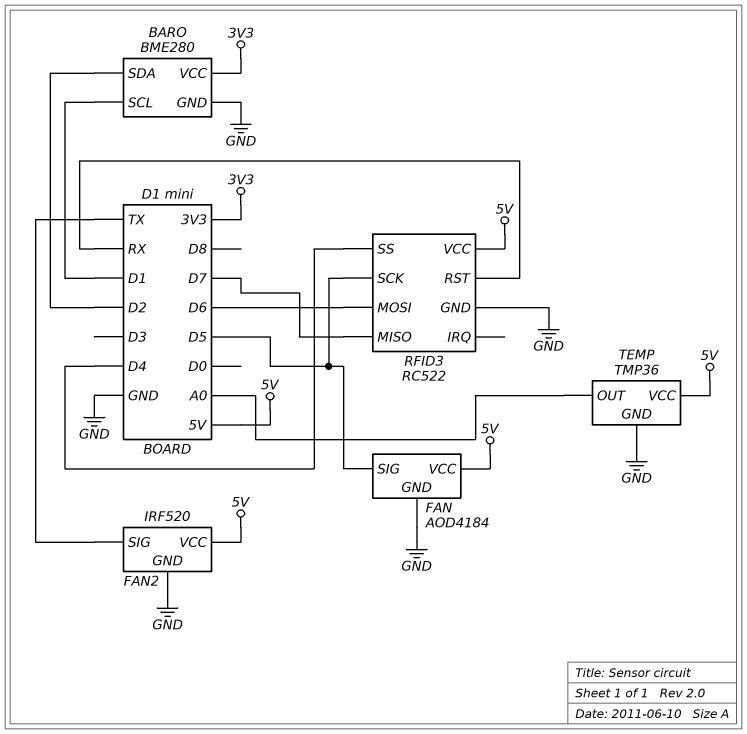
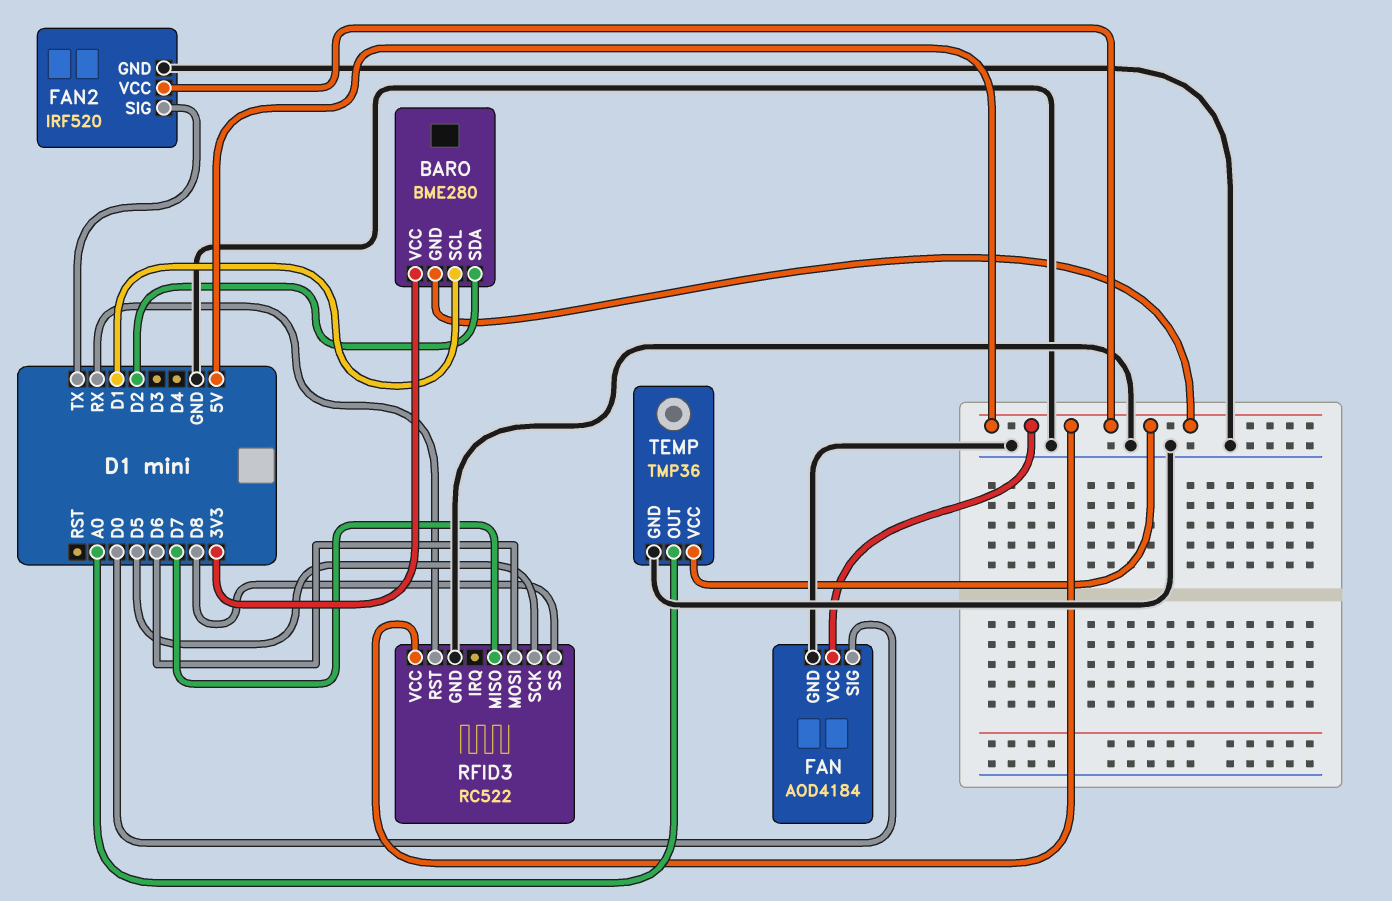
BARO pin GND: GND -> 5V
FAN pin SIG: D5 -> D0
RFID3 pin SS: D4 -> D8

